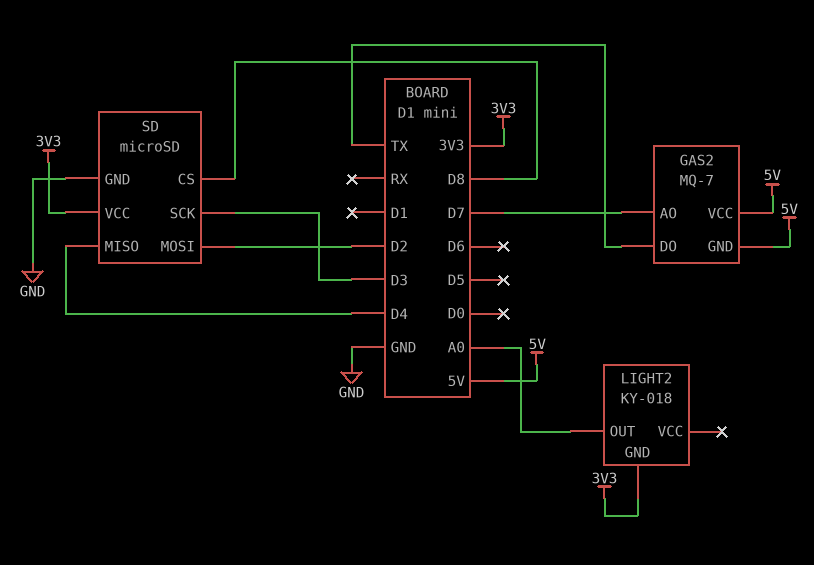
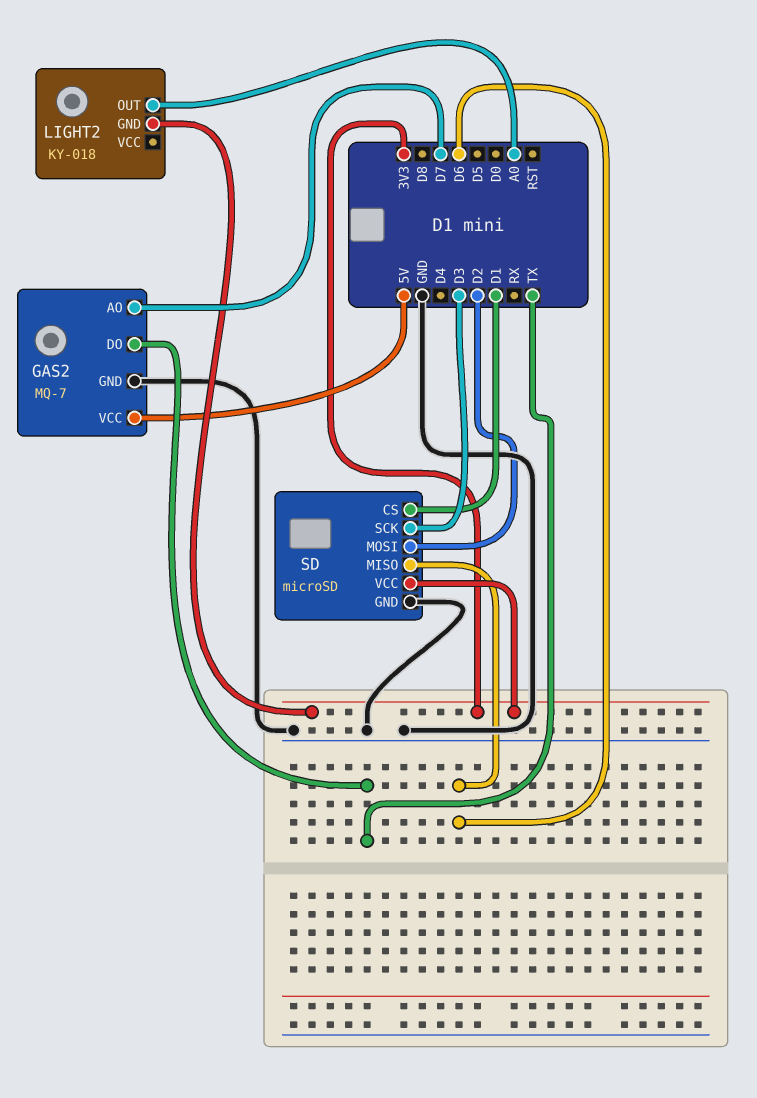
GAS2 pin GND: 5V -> GND
SD pin CS: D8 -> D1
SD pin MISO: D4 -> D6

